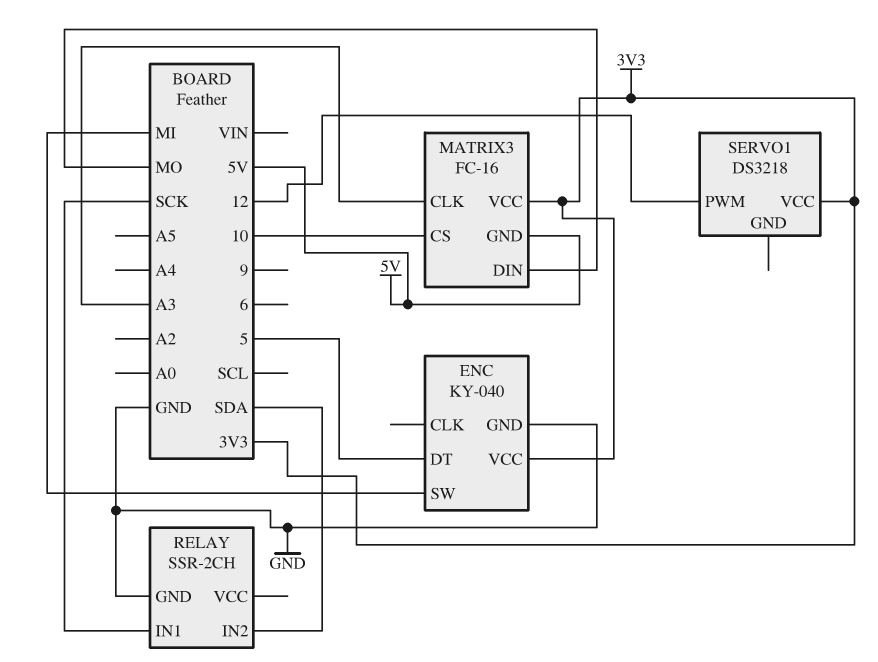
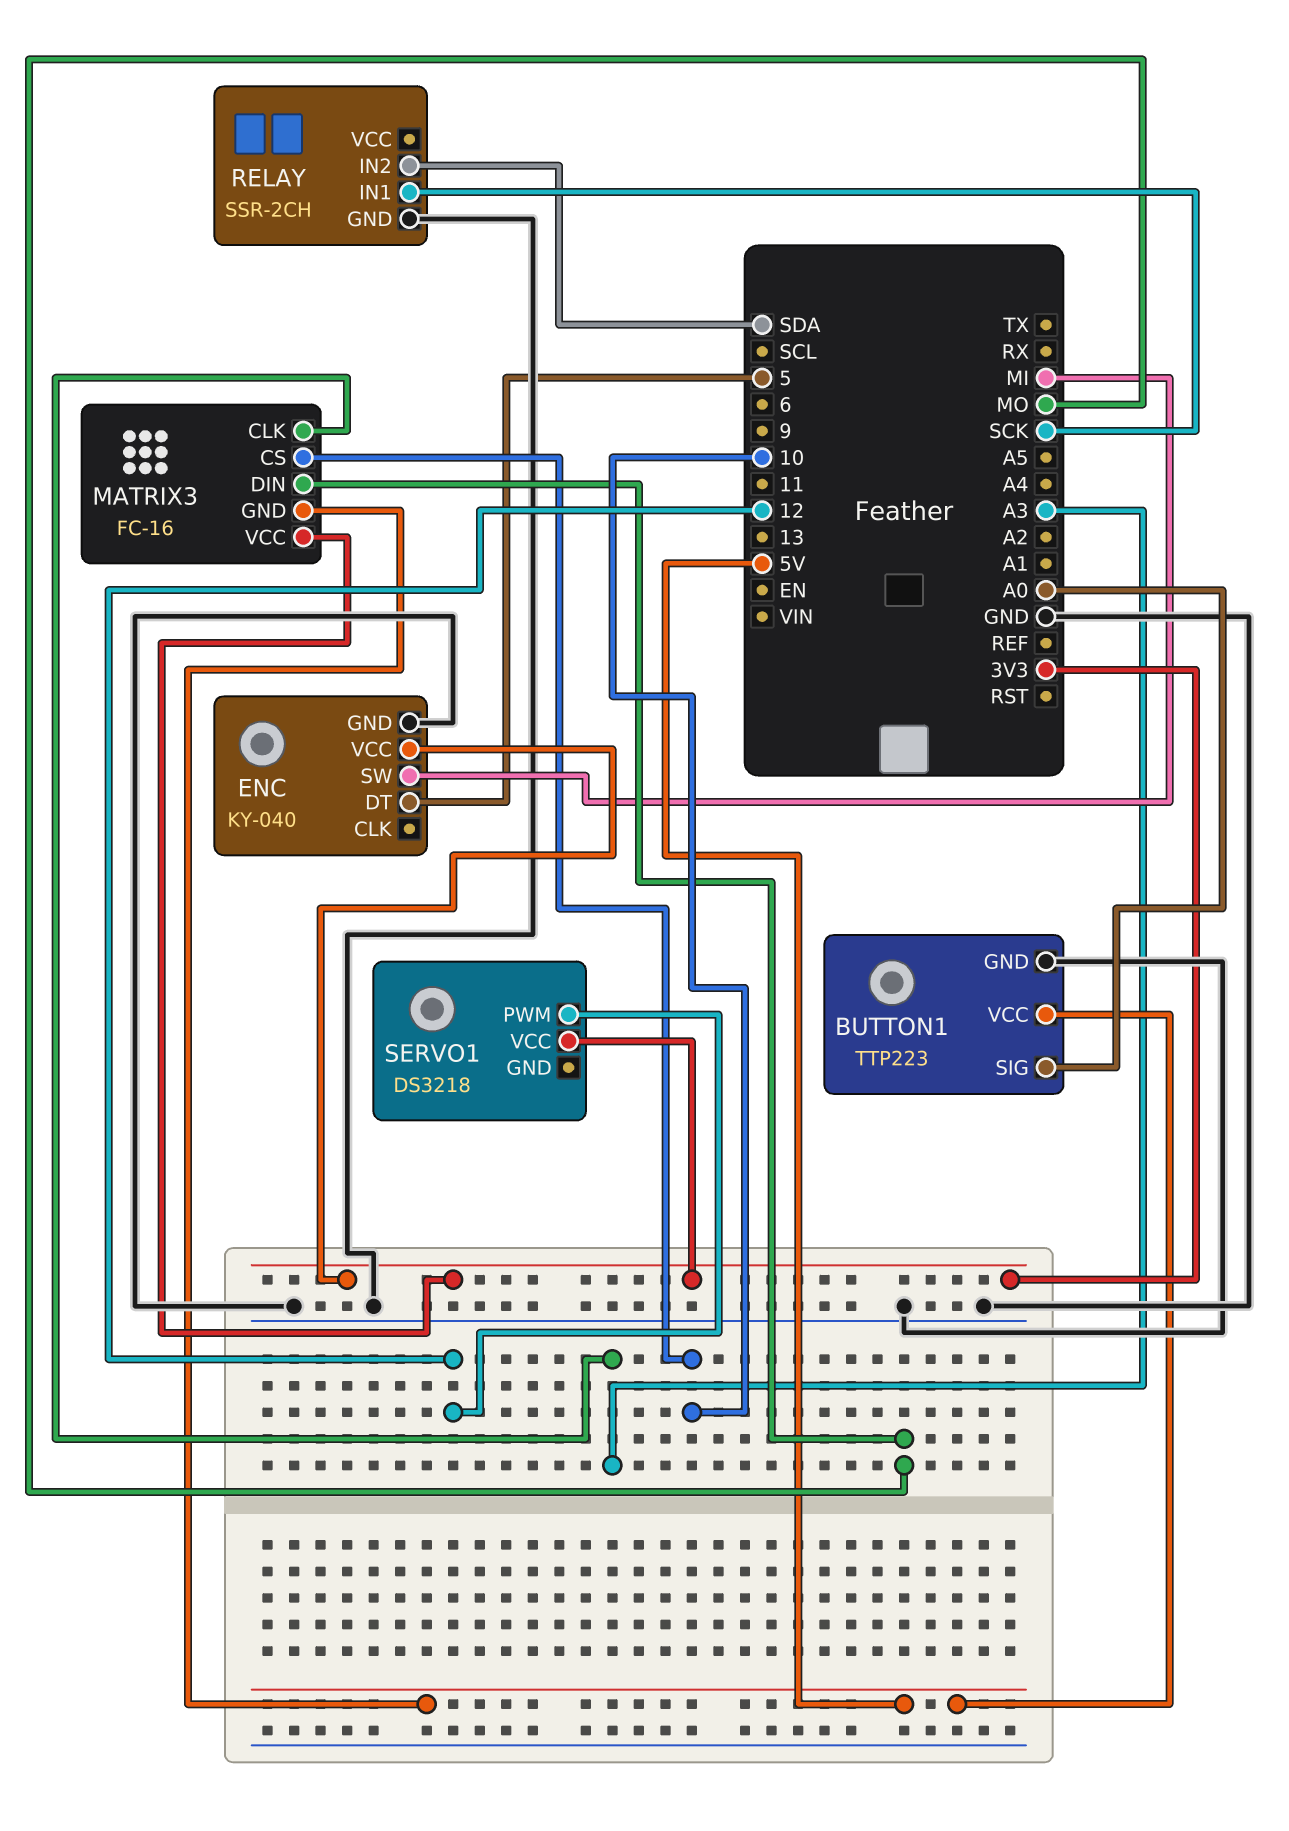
BUTTON1: none -> TTP223
BUTTON1 pin GND: none -> GND
BUTTON1 pin SIG: none -> A0
BUTTON1 pin VCC: none -> 5V

